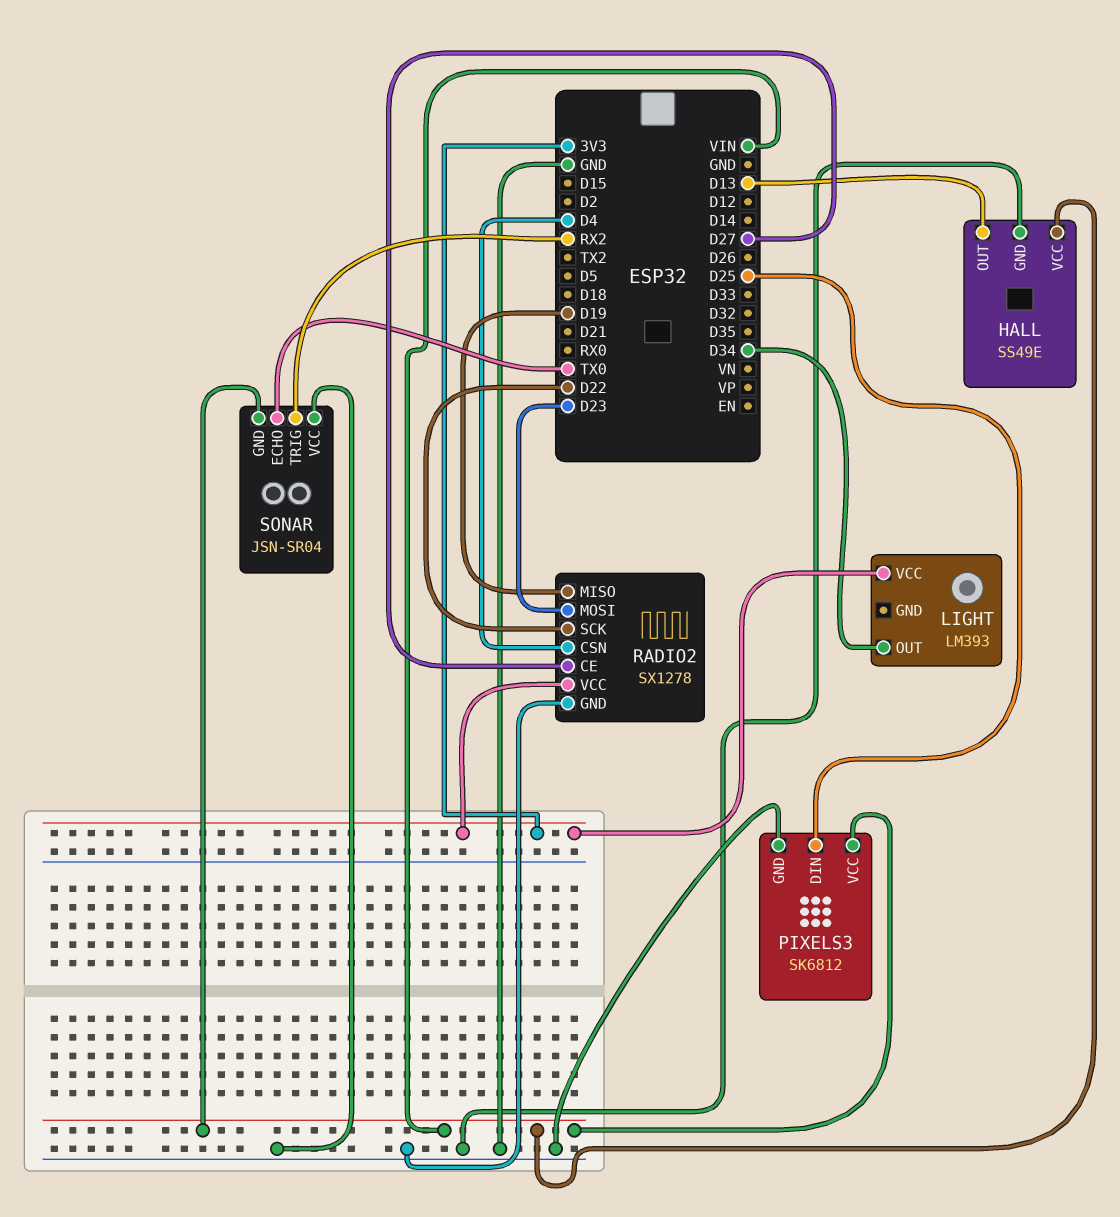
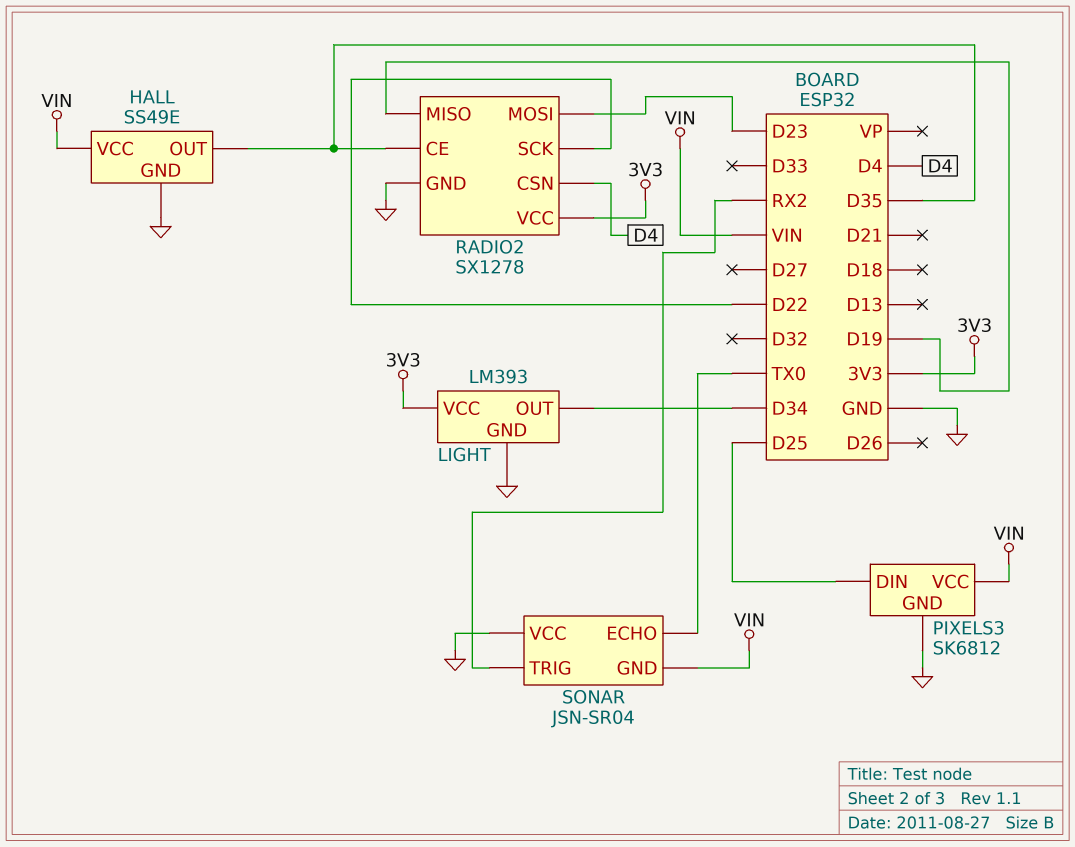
HALL pin OUT: D13 -> D35
LIGHT pin GND: none -> GND
RADIO2 pin CE: D27 -> D35

